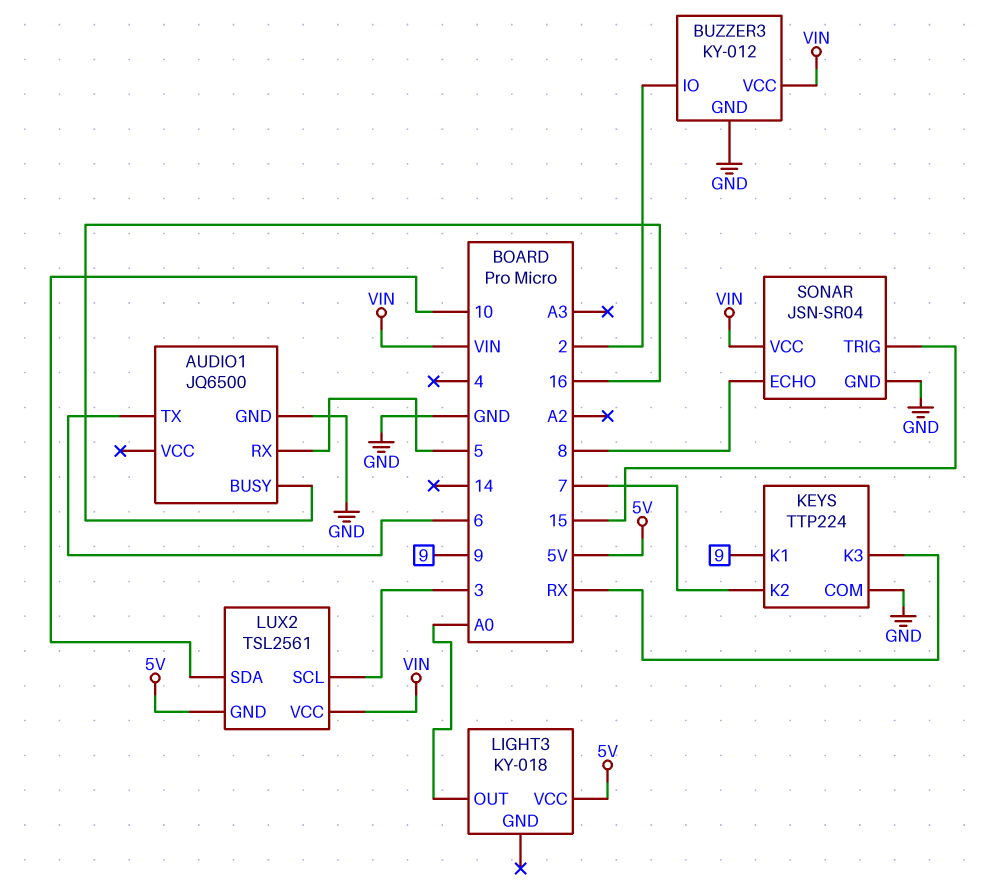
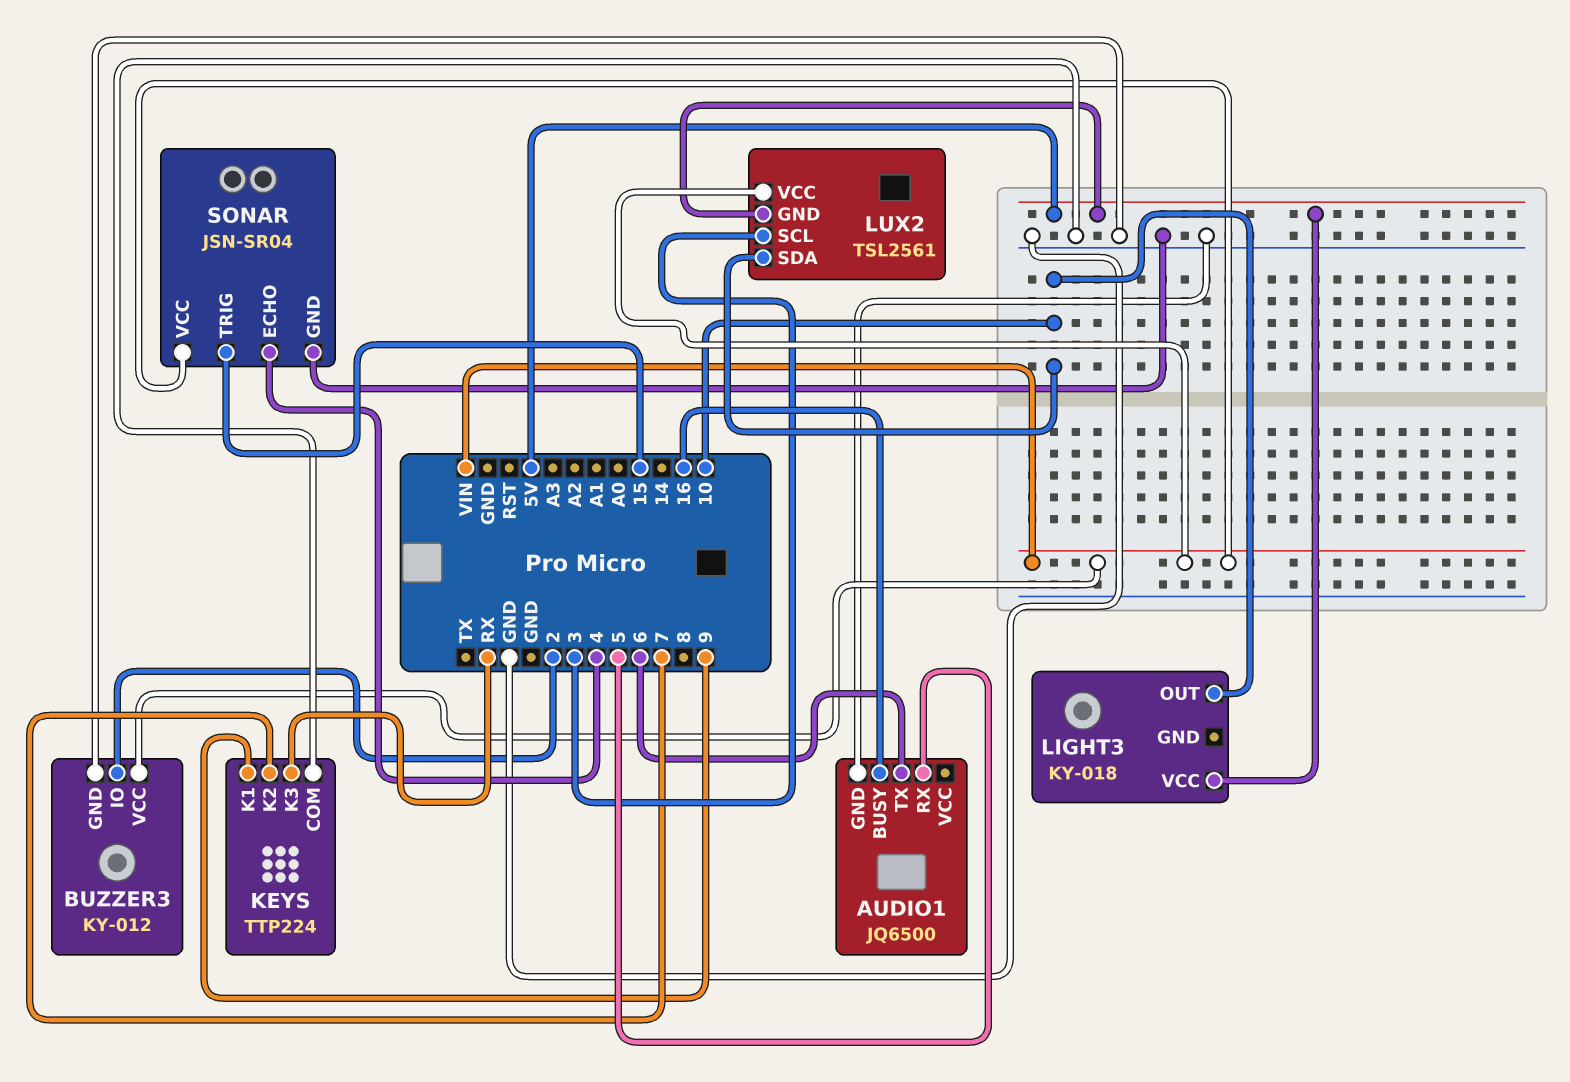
LIGHT3 pin OUT: A0 -> 10
SONAR pin ECHO: 8 -> 4

